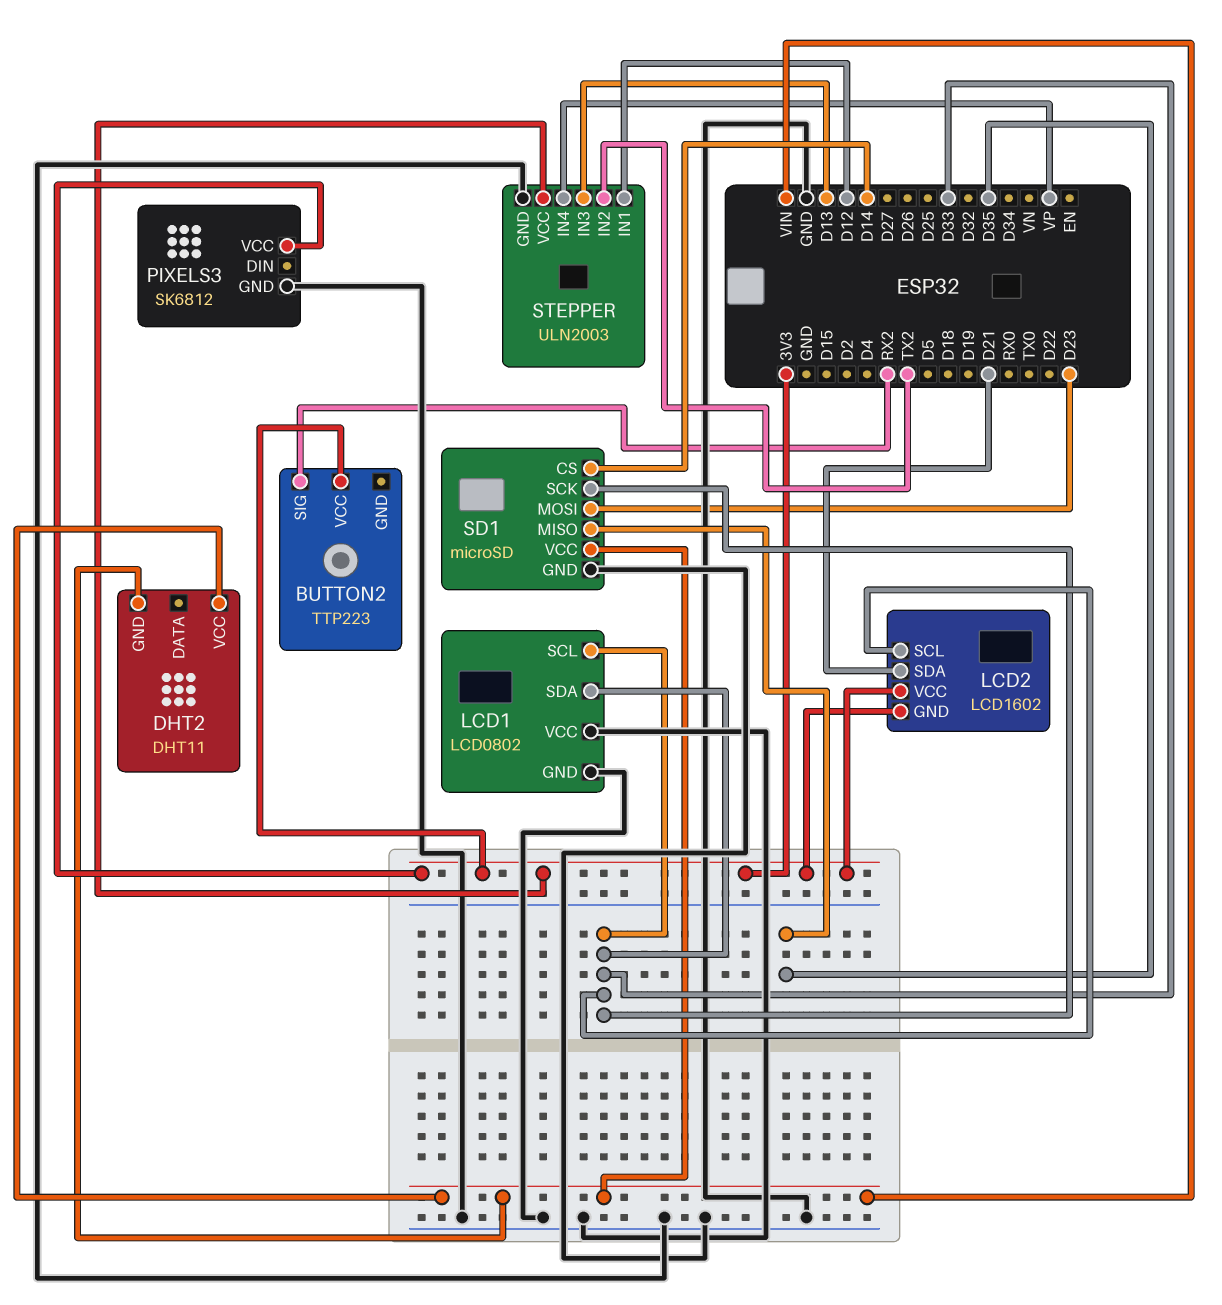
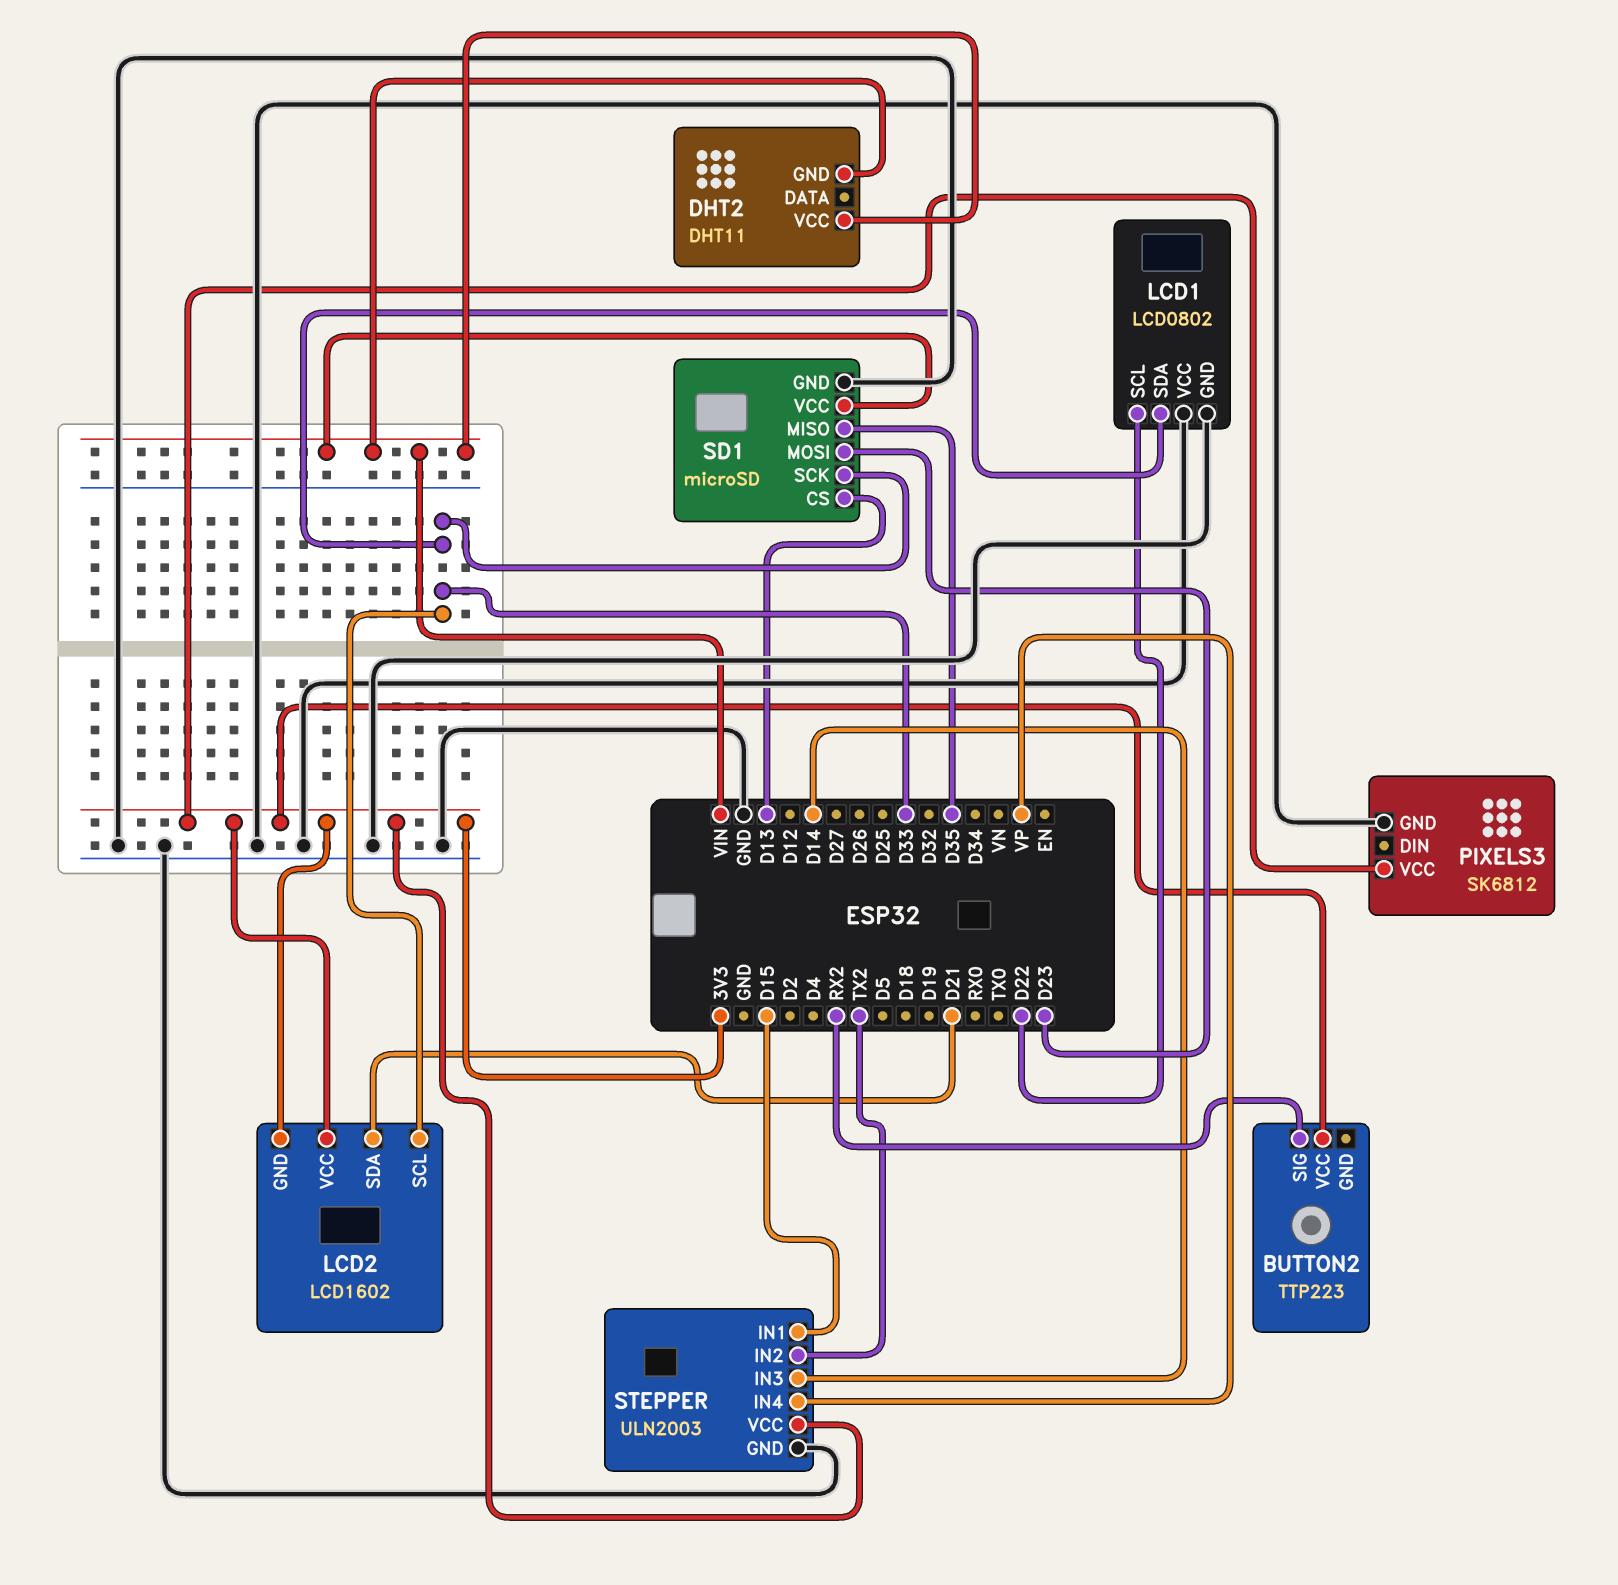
LCD1 pin SCL: D33 -> D22
SD1 pin CS: D14 -> D13
STEPPER pin IN1: D12 -> D15
STEPPER pin IN3: D13 -> D14

